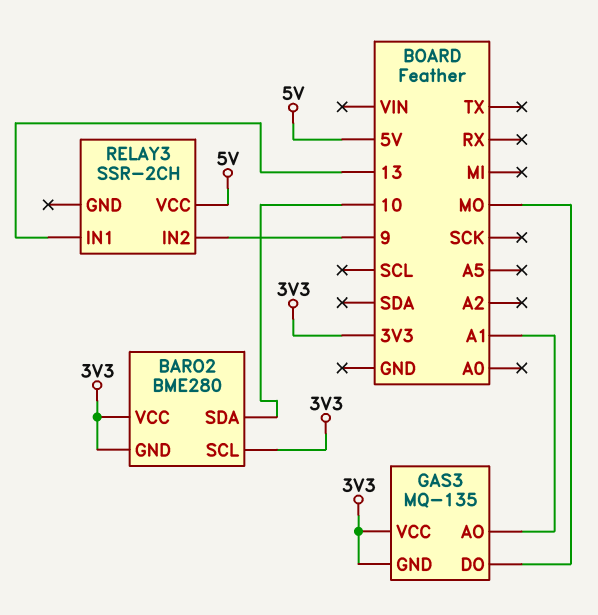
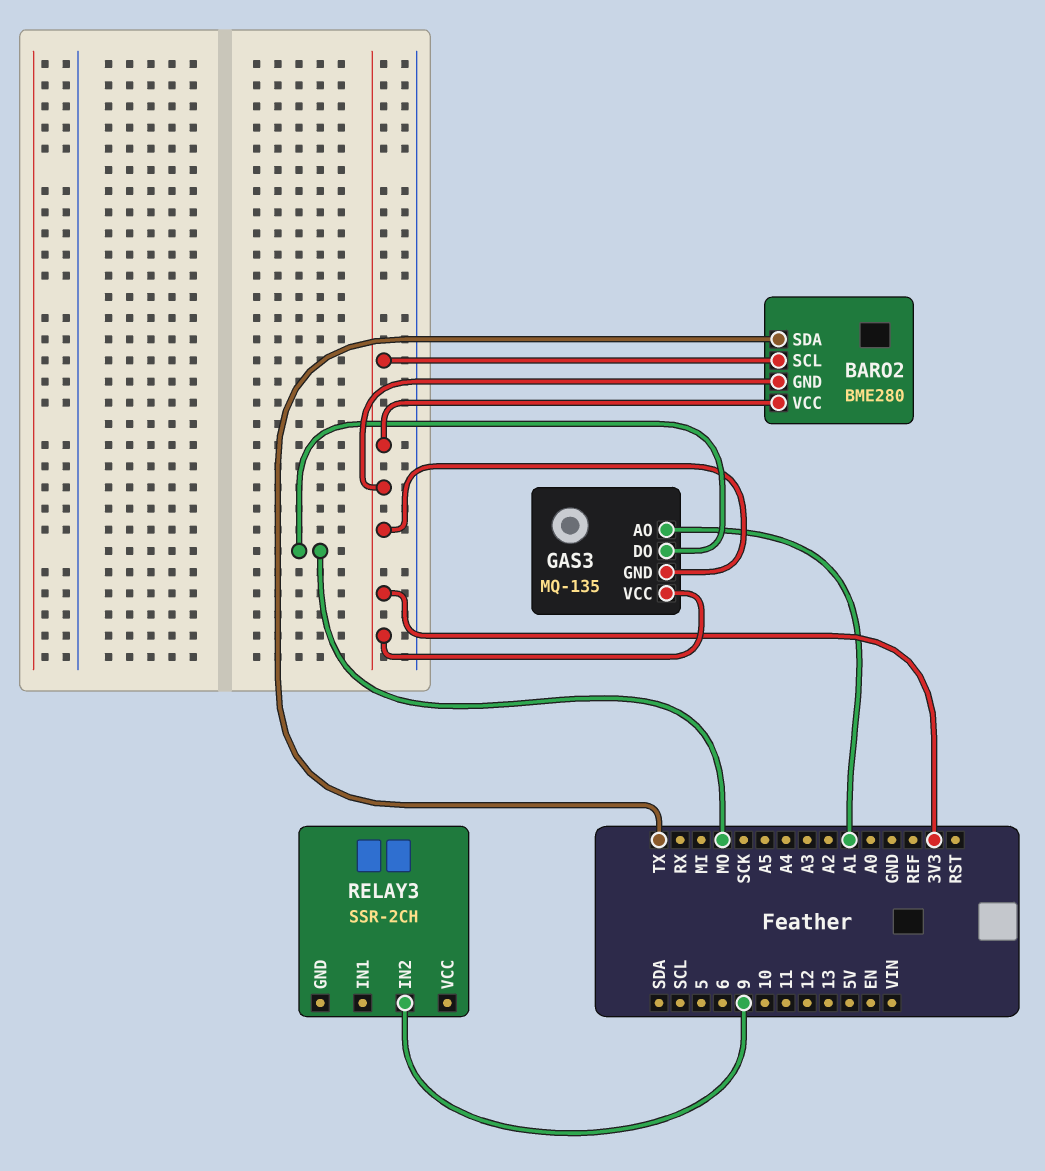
BARO2 pin SDA: 10 -> TX
RELAY3 pin IN1: 13 -> none
RELAY3 pin VCC: 5V -> none

